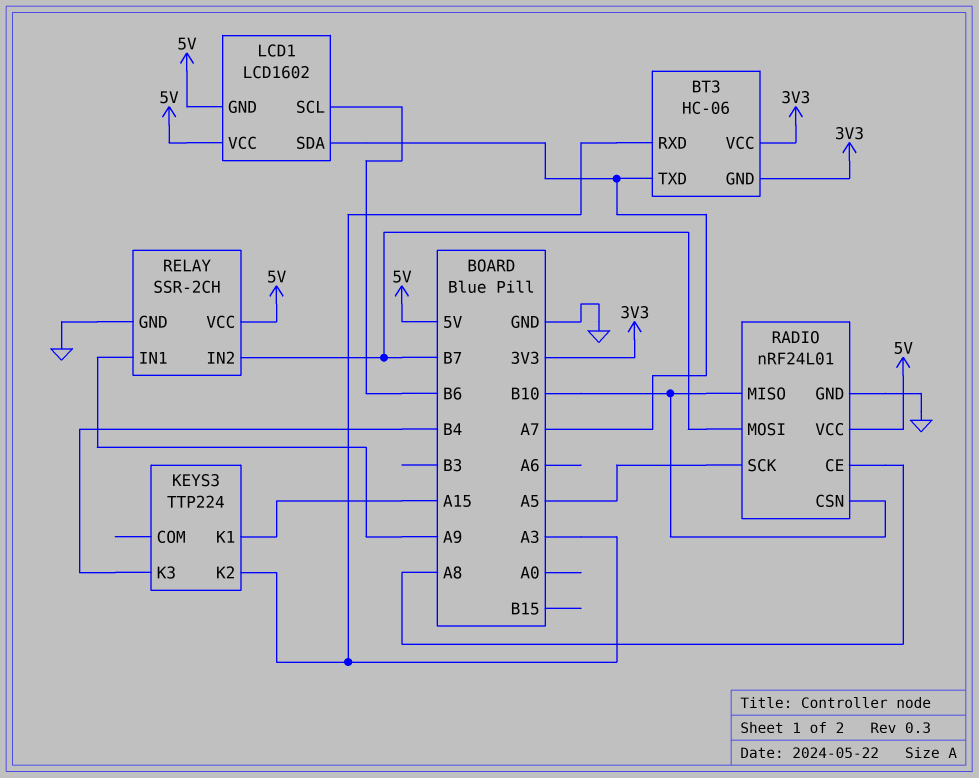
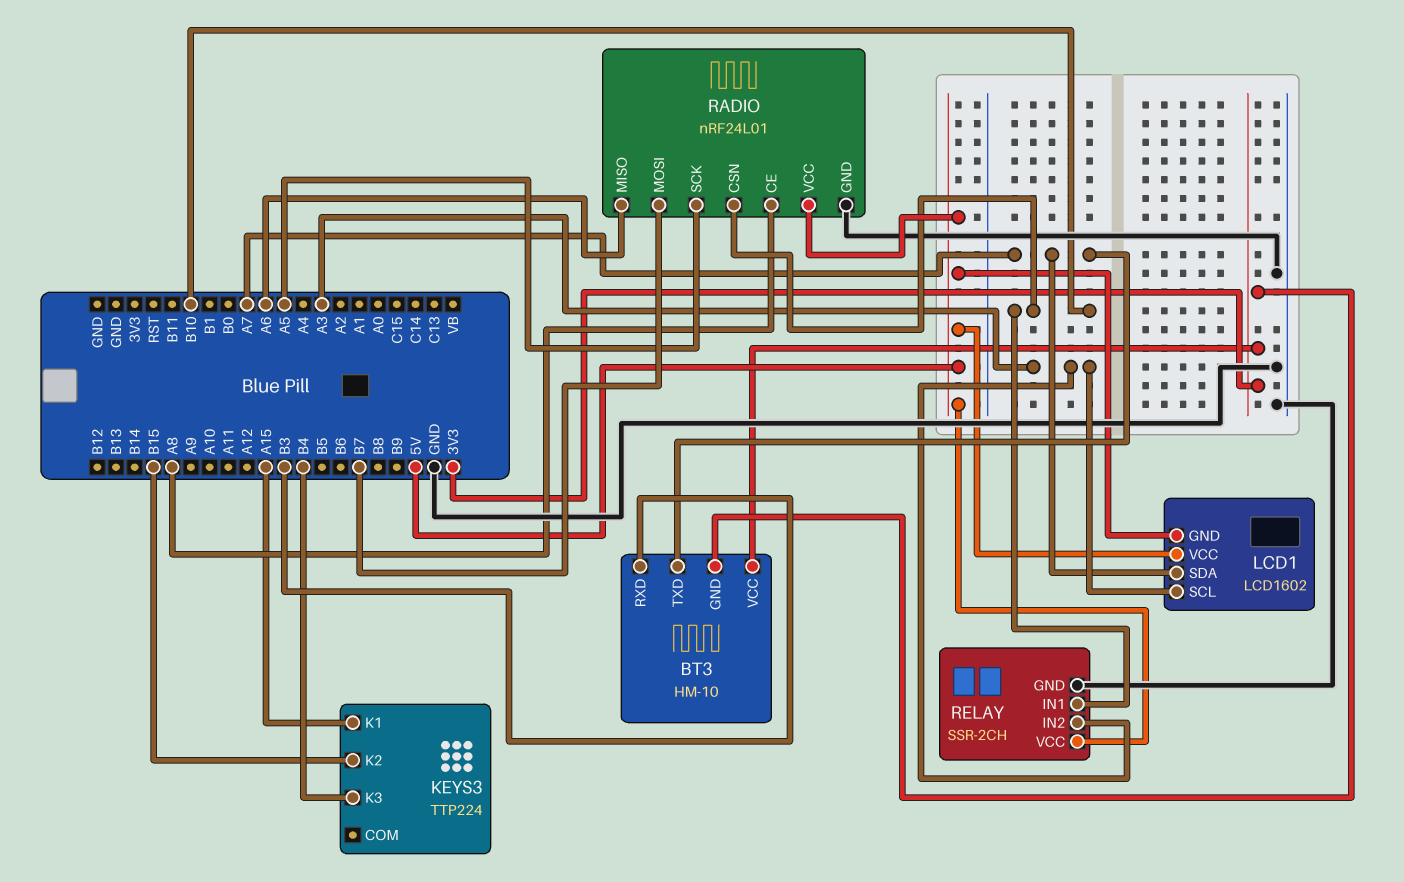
BT3: HC-06 -> HM-10
BT3 pin RXD: A3 -> B3
KEYS3 pin K2: A3 -> B15
LCD1 pin SCL: B6 -> A3
RADIO pin MISO: B10 -> A6
RELAY pin IN1: A9 -> B10
RELAY pin IN2: B7 -> A3

